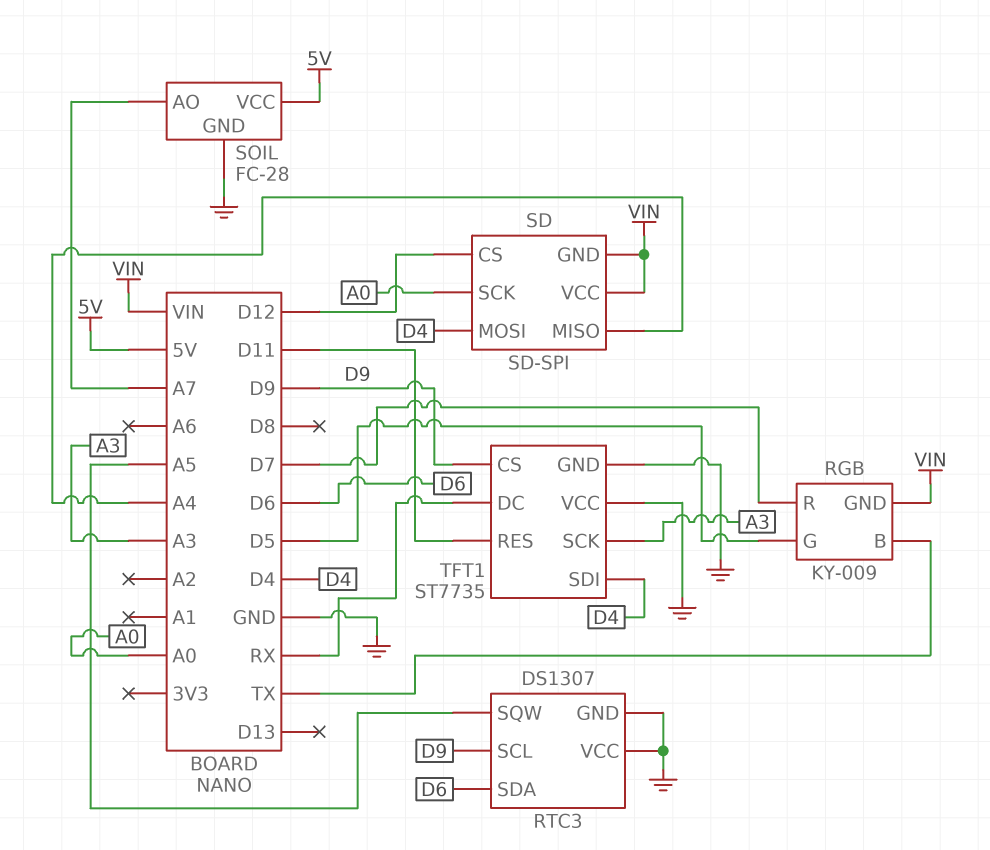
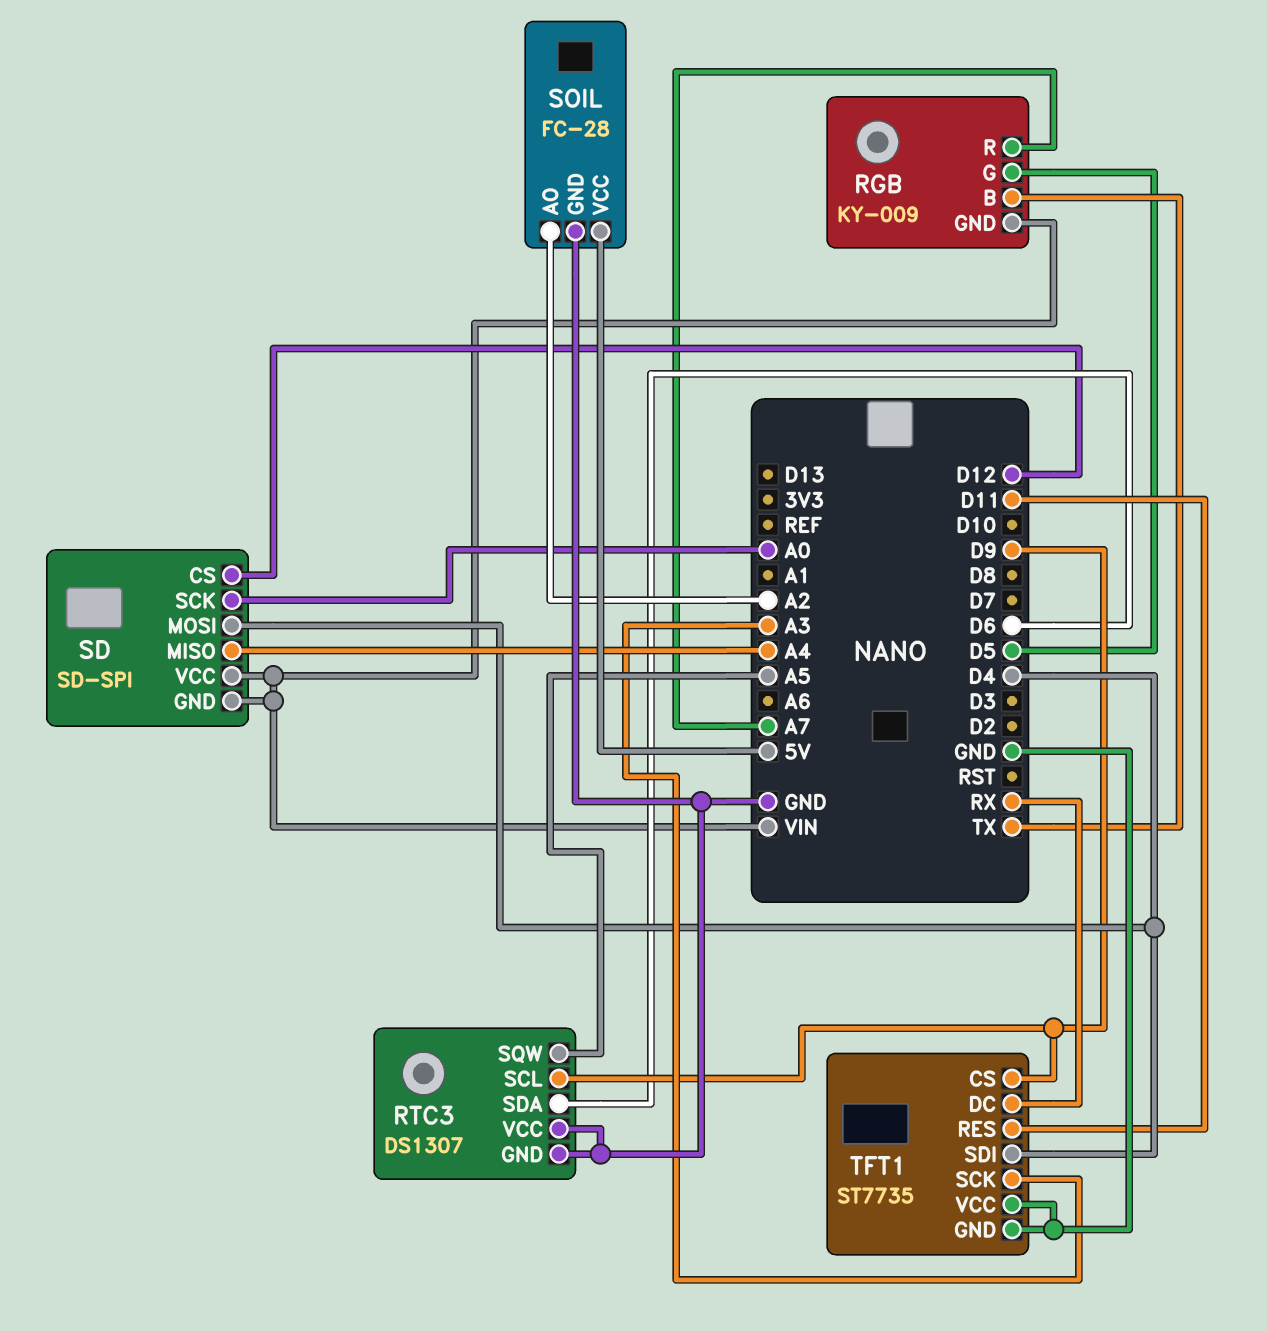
RGB pin R: D7 -> A7
SOIL pin AO: A7 -> A2

